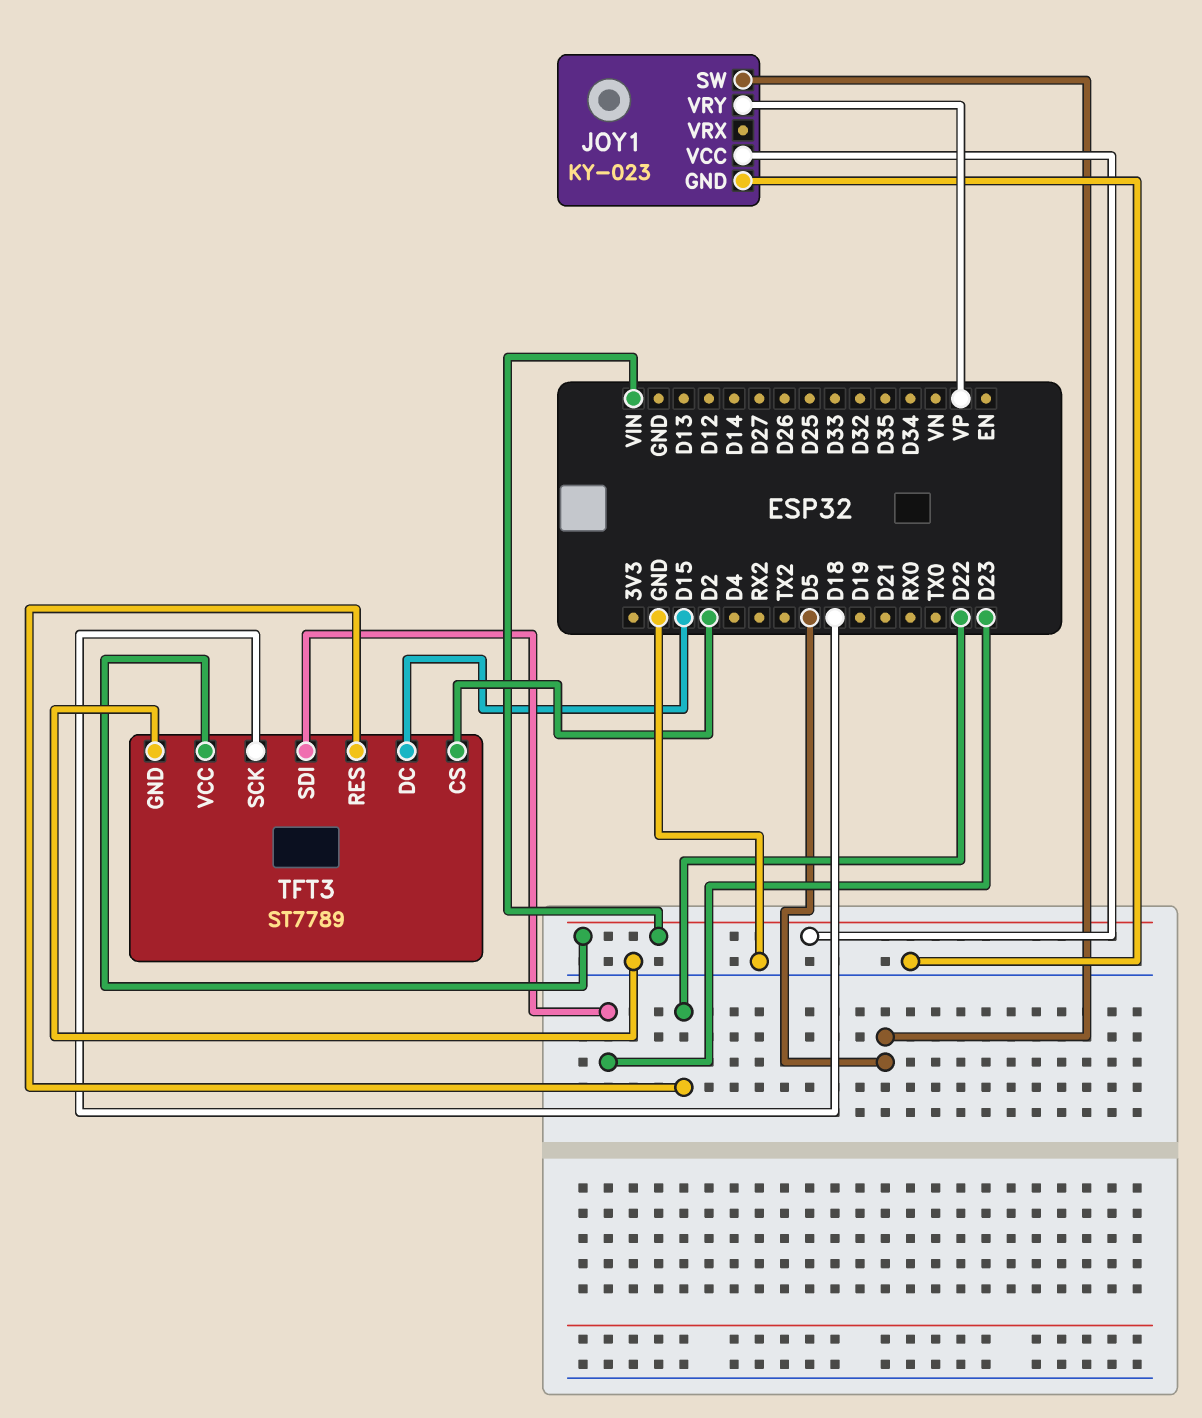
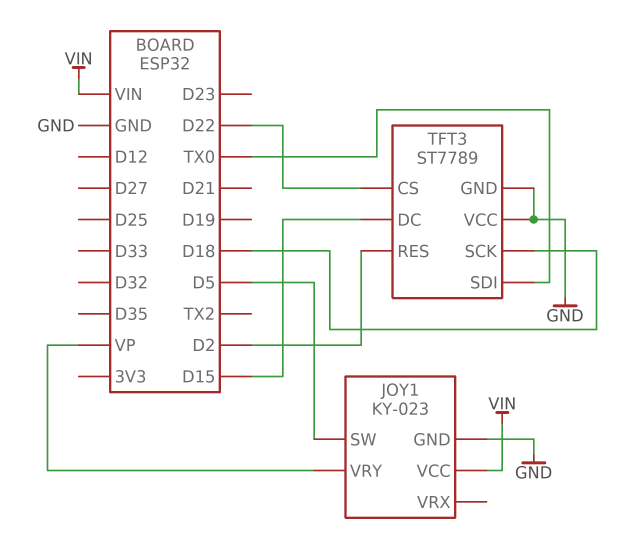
TFT3 pin CS: D2 -> D22
TFT3 pin RES: D22 -> D2
TFT3 pin SDI: D23 -> TX0
TFT3 pin VCC: VIN -> GND

